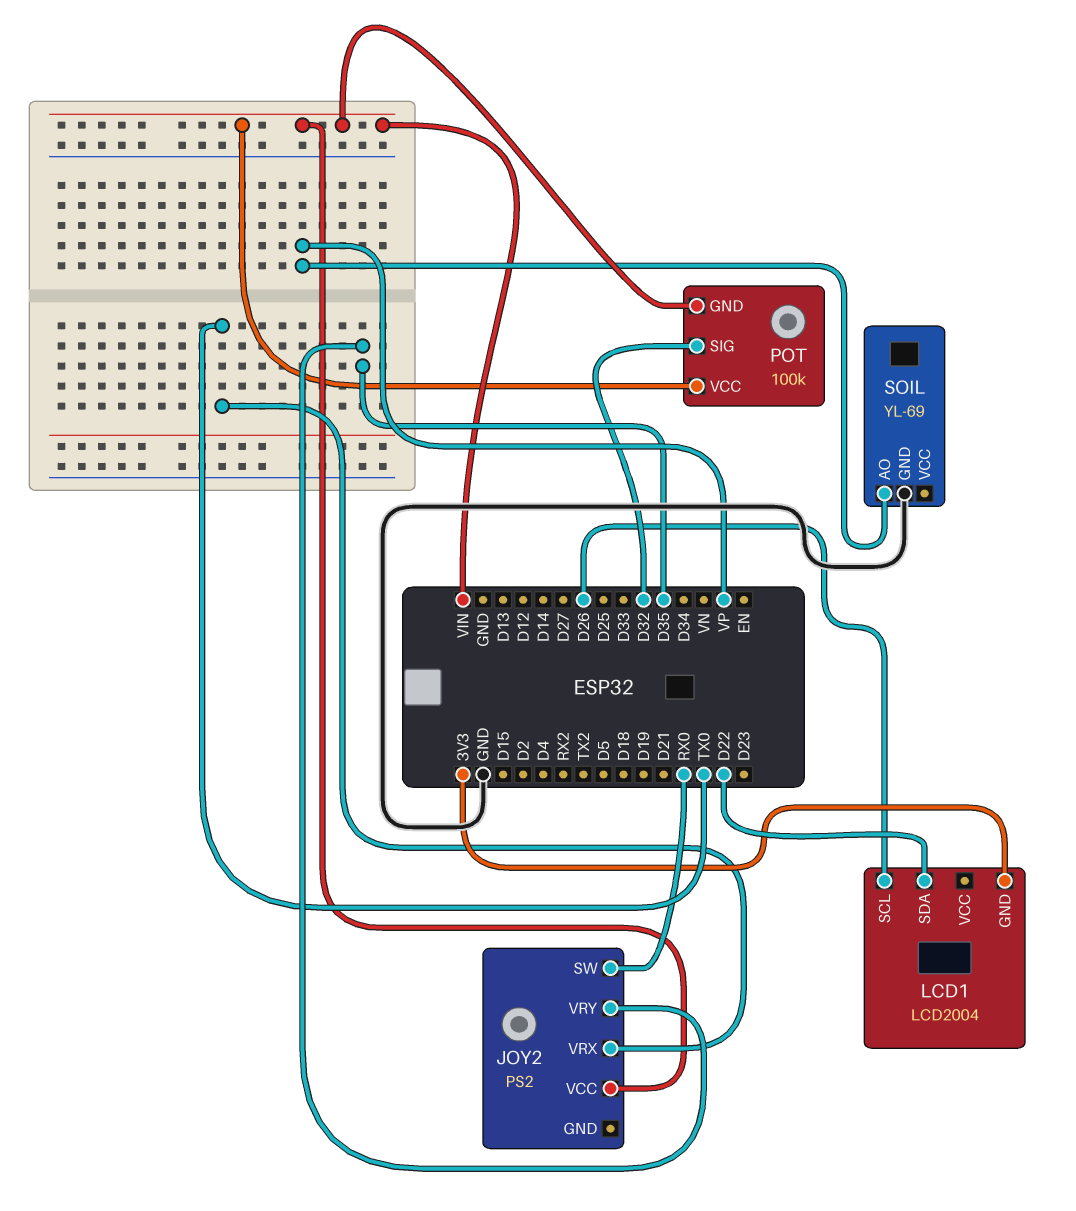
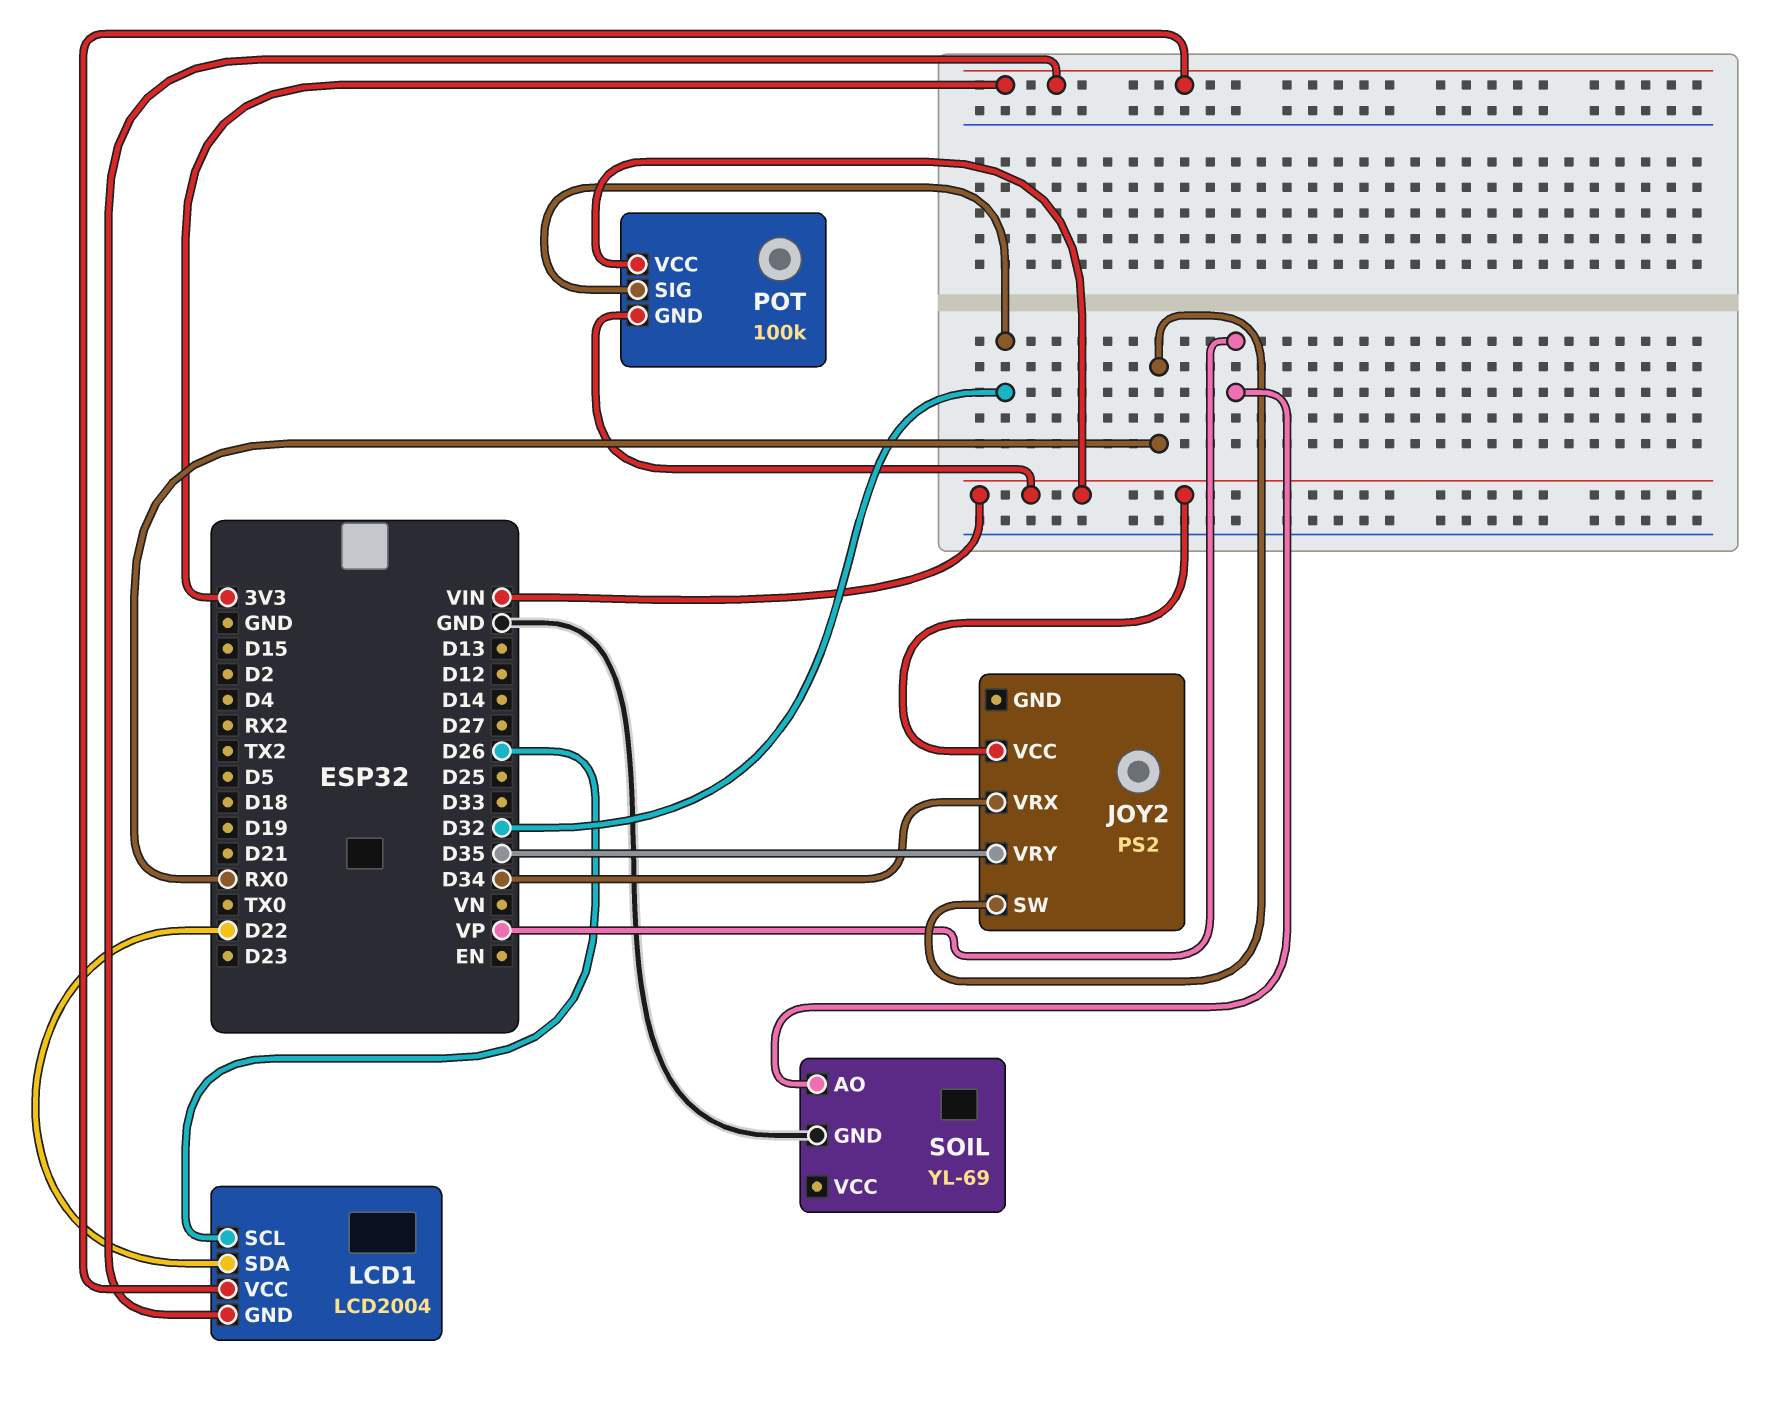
JOY2 pin VRX: TX0 -> D34
LCD1 pin VCC: none -> 3V3

